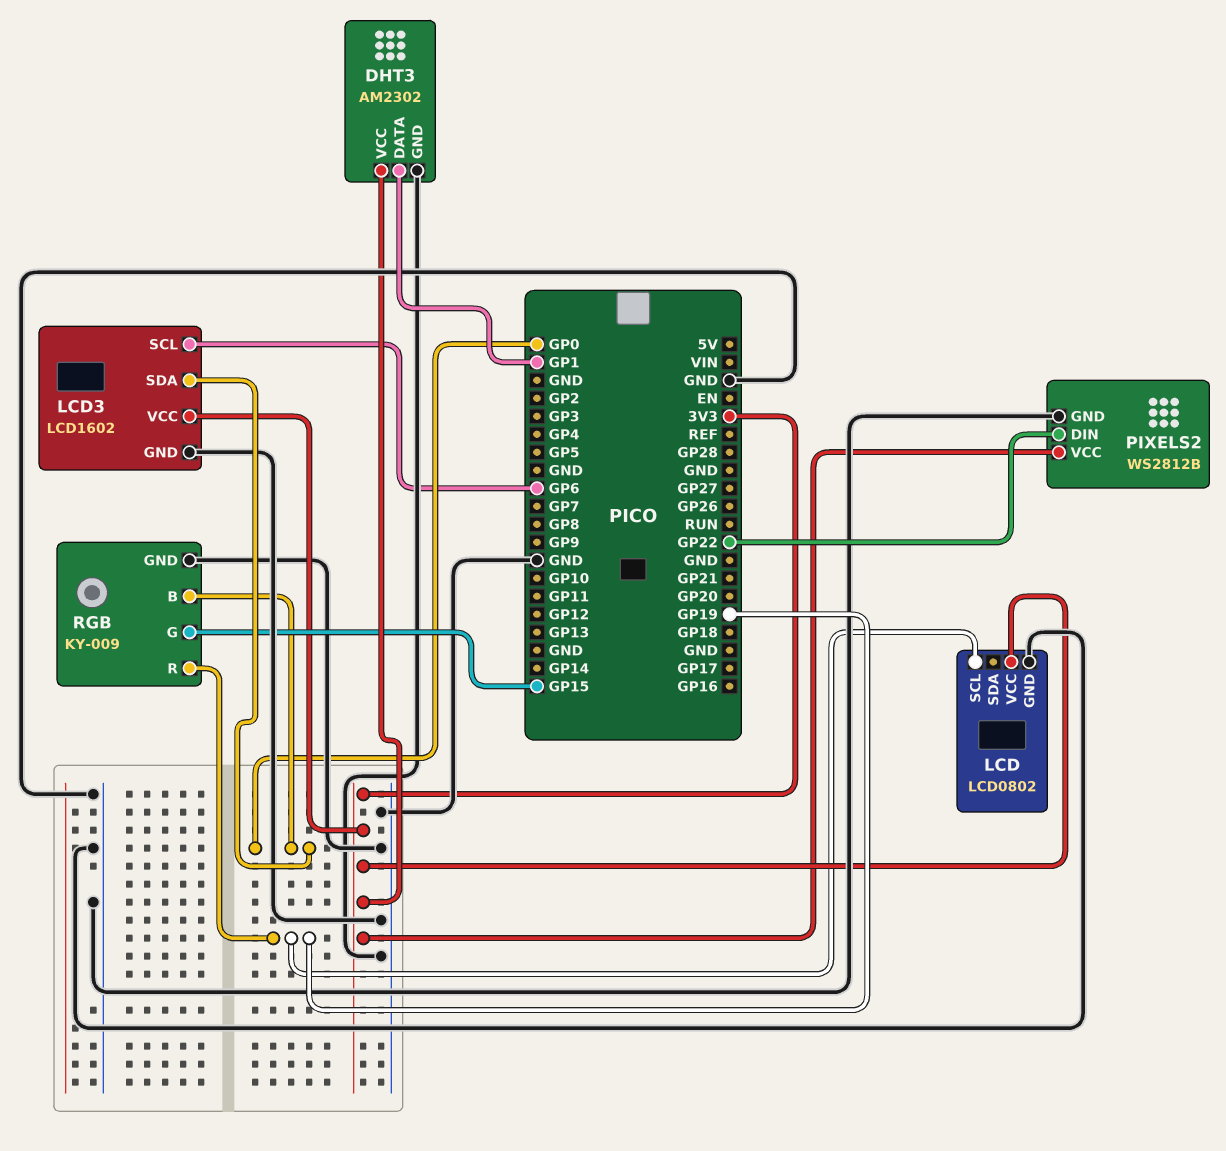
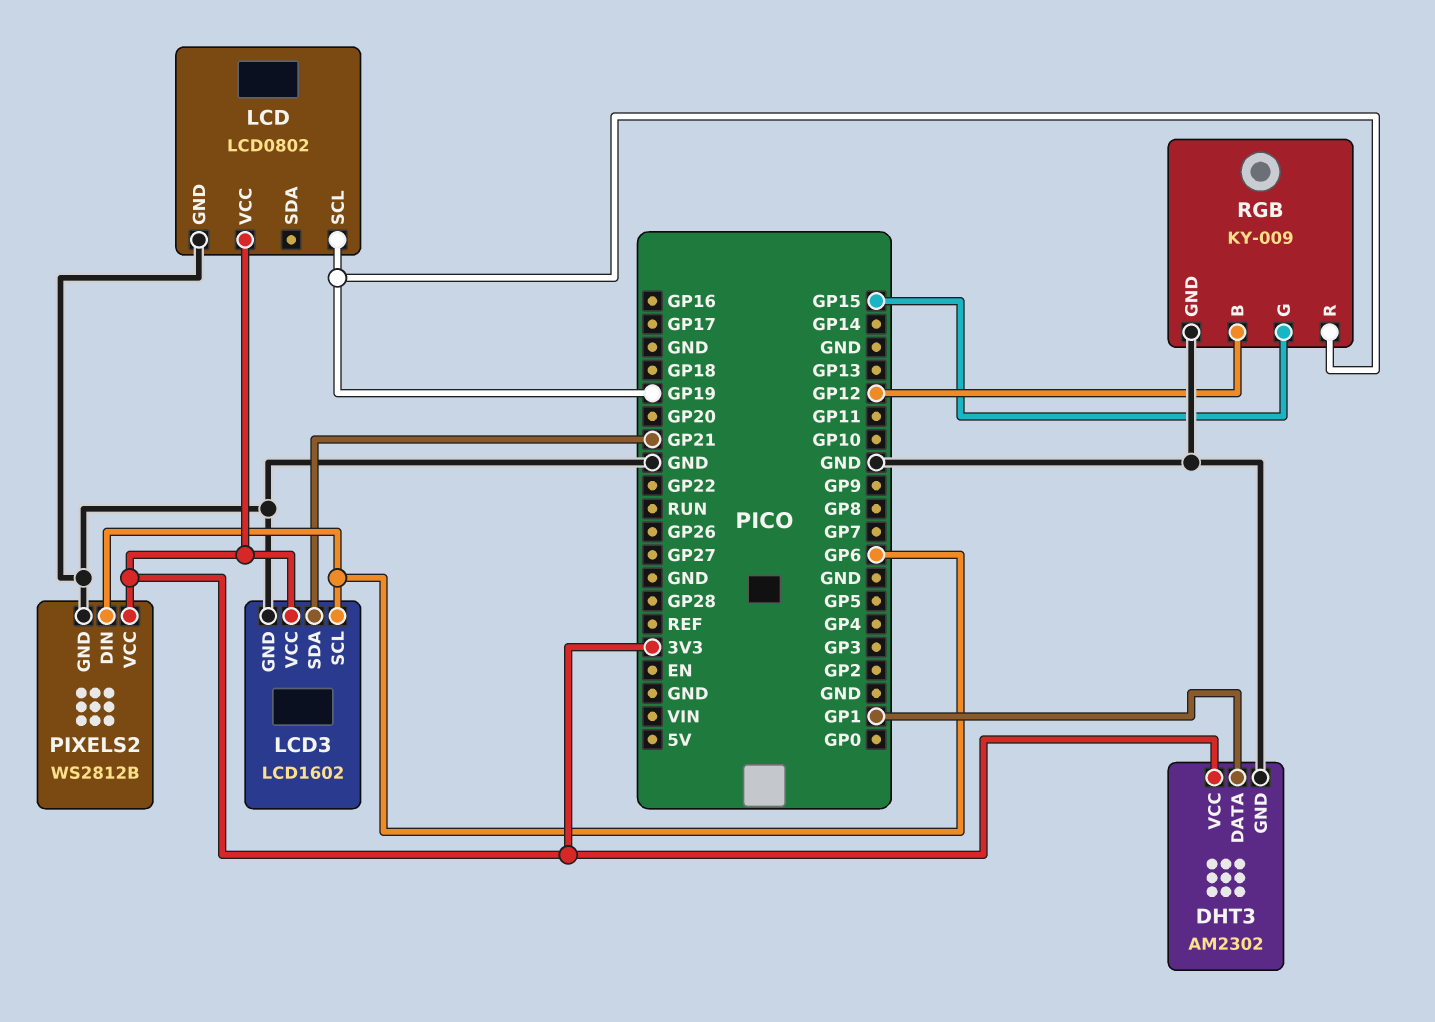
LCD3 pin SDA: GP0 -> GP21
PIXELS2 pin DIN: GP22 -> GP6
RGB pin B: GP0 -> GP12

